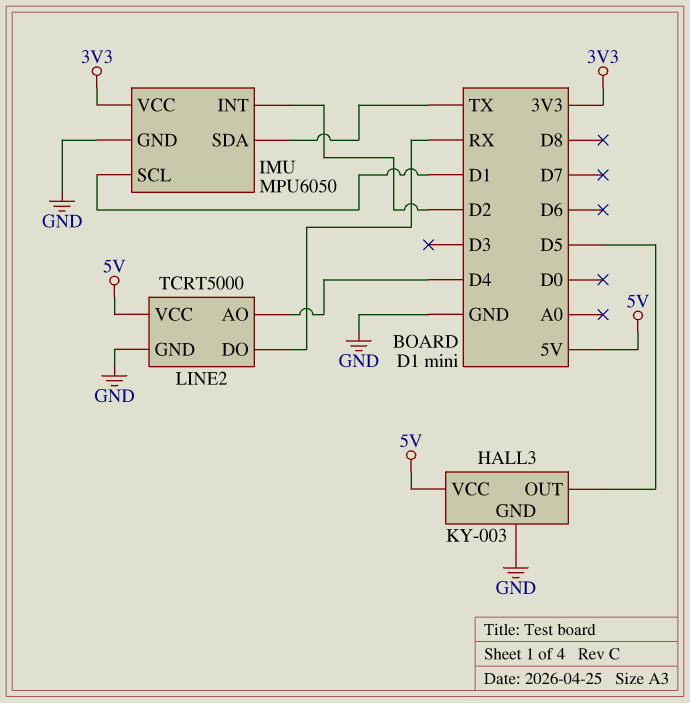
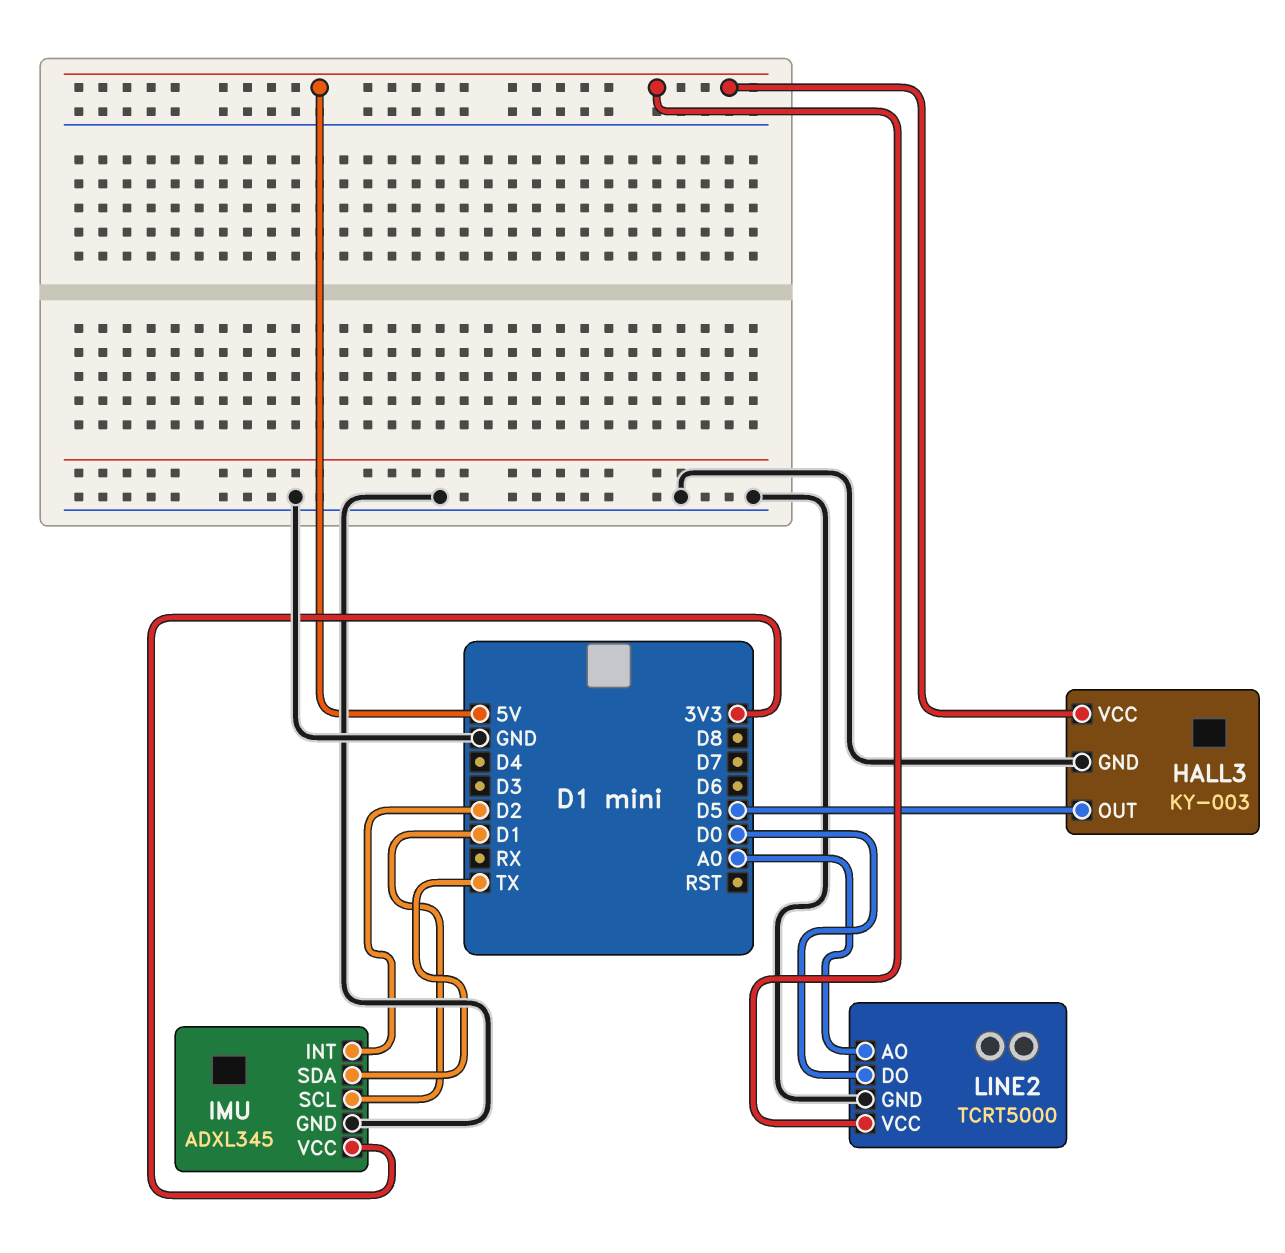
IMU: MPU6050 -> ADXL345
LINE2 pin AO: D4 -> A0
LINE2 pin DO: RX -> D0

